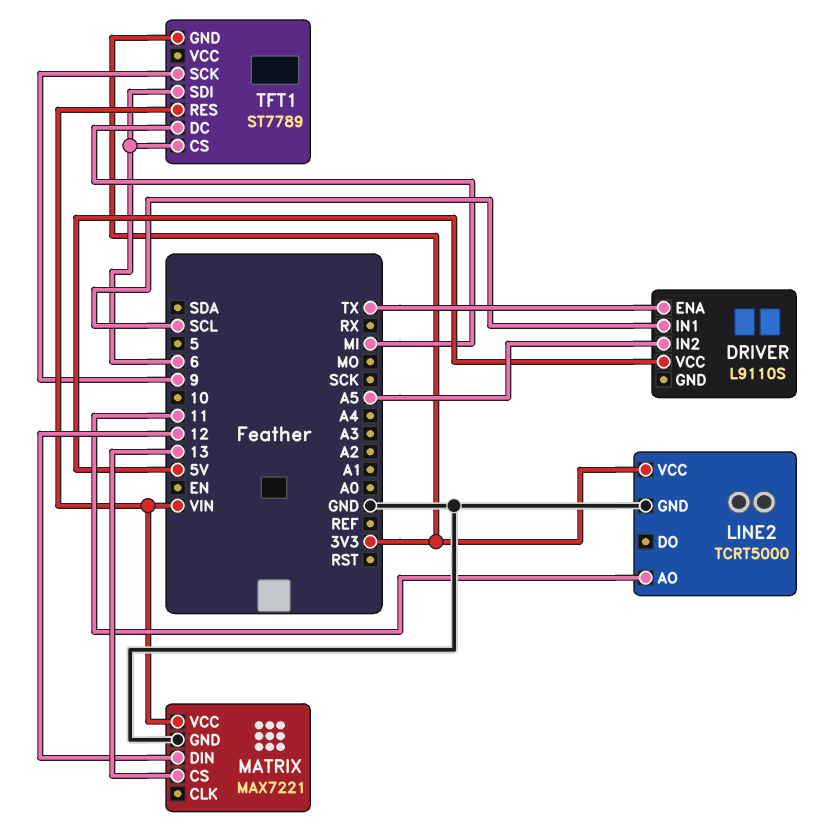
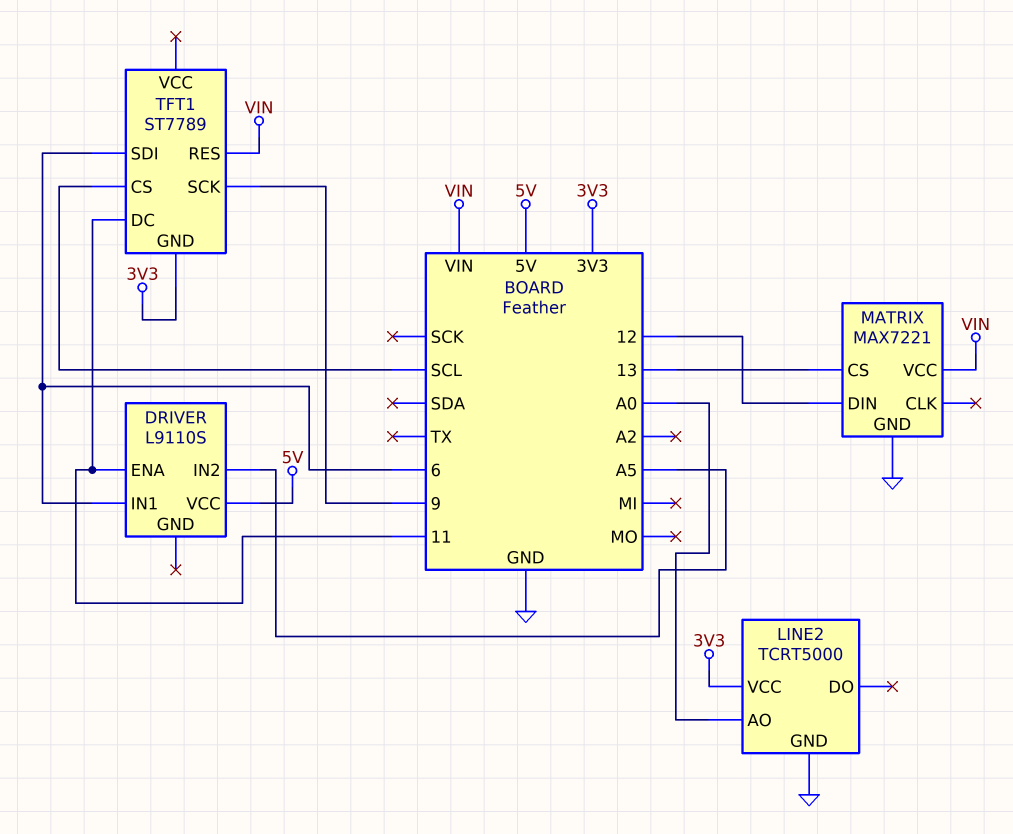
DRIVER pin ENA: TX -> 11
DRIVER pin IN1: SCL -> 6
LINE2 pin AO: 11 -> A0
TFT1 pin CS: 6 -> SCL
TFT1 pin DC: MI -> 11

